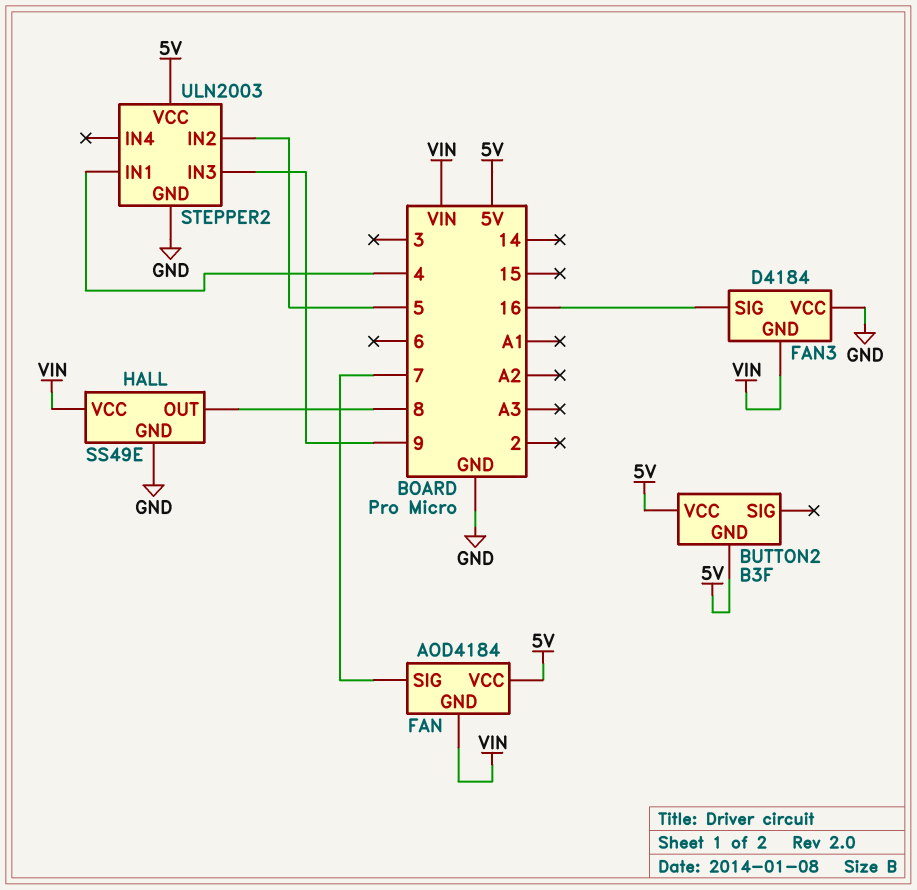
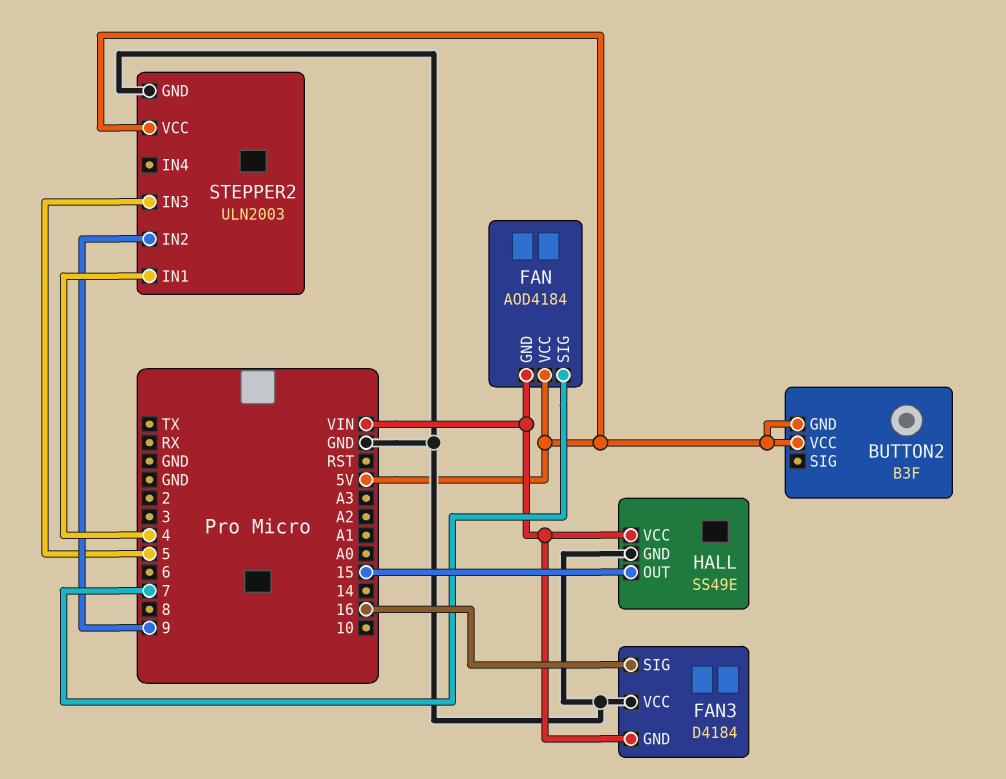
HALL pin OUT: 8 -> 15
STEPPER2 pin IN2: 5 -> 9
STEPPER2 pin IN3: 9 -> 5

